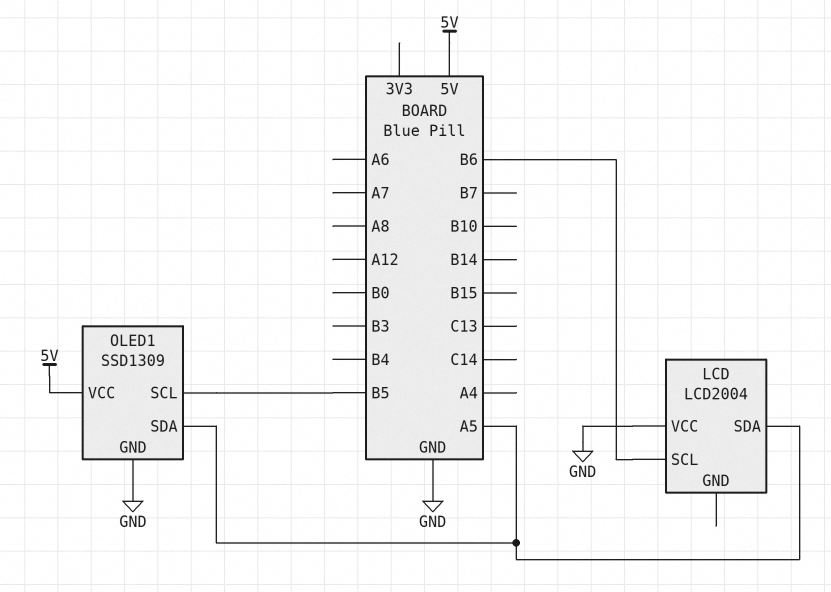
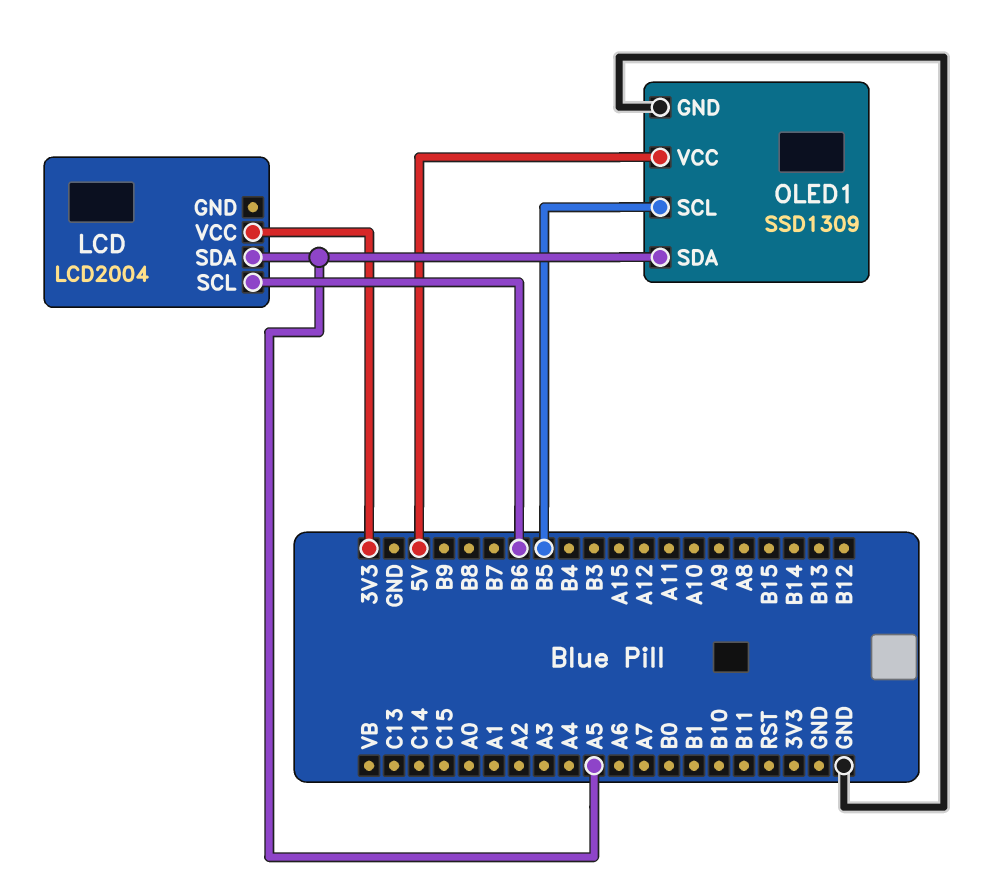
LCD pin VCC: GND -> 3V3

